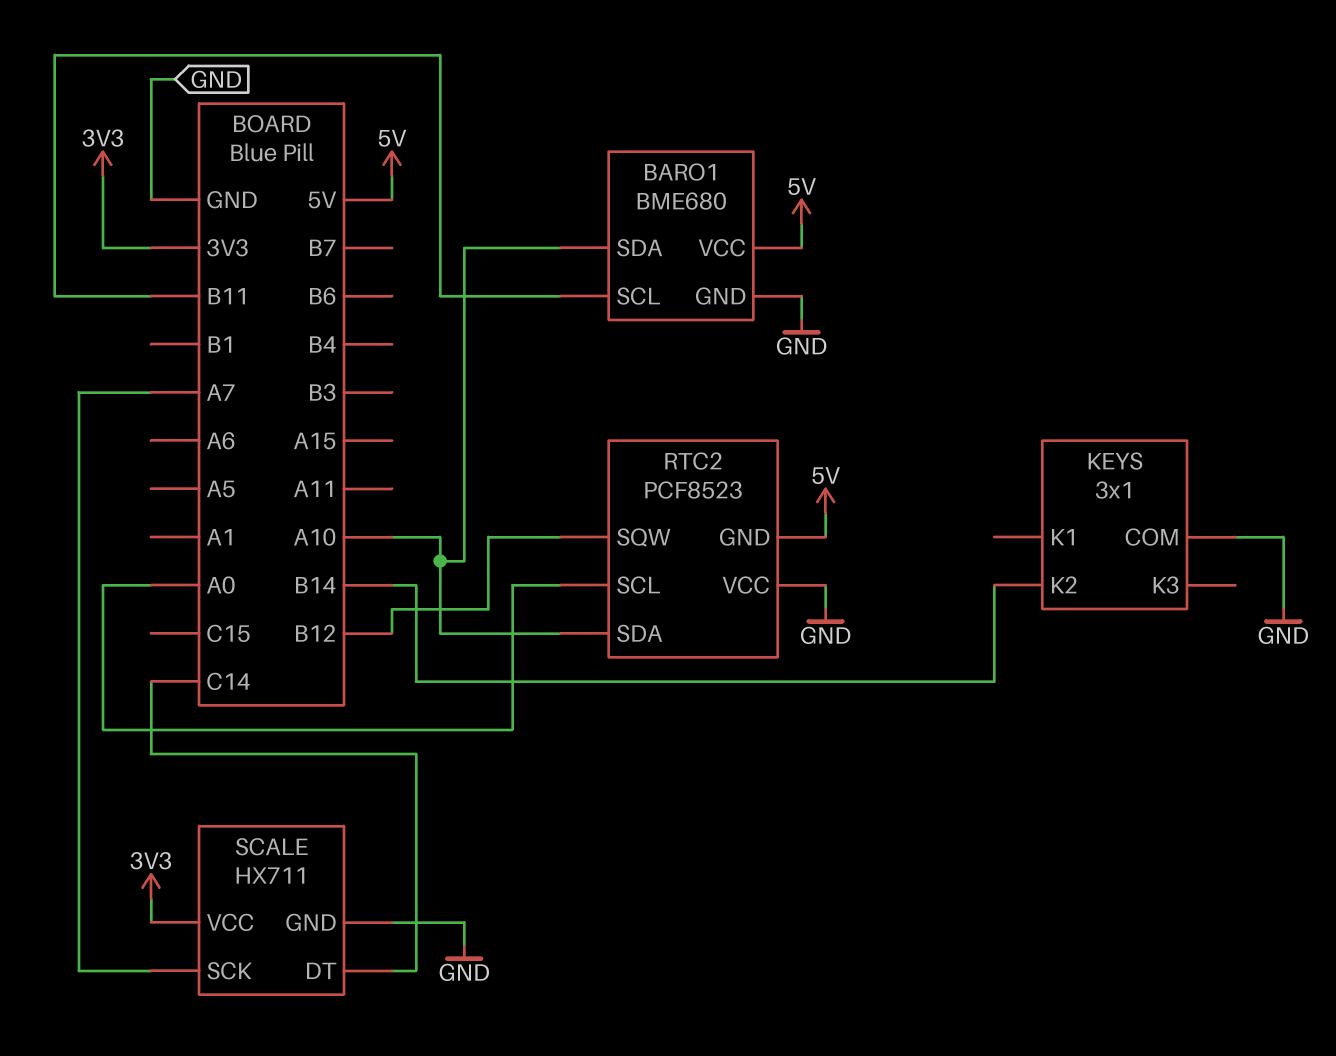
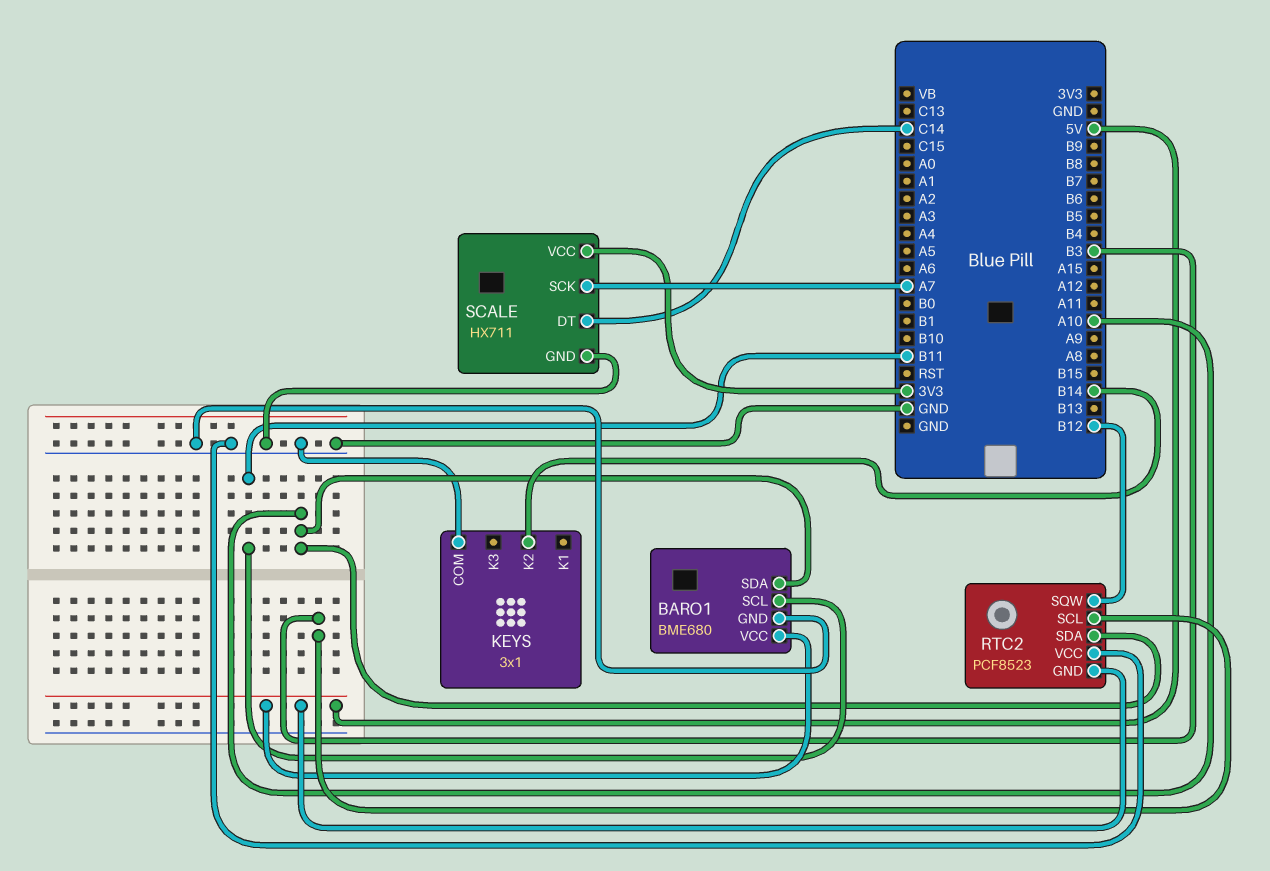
RTC2 pin SCL: A0 -> B3

